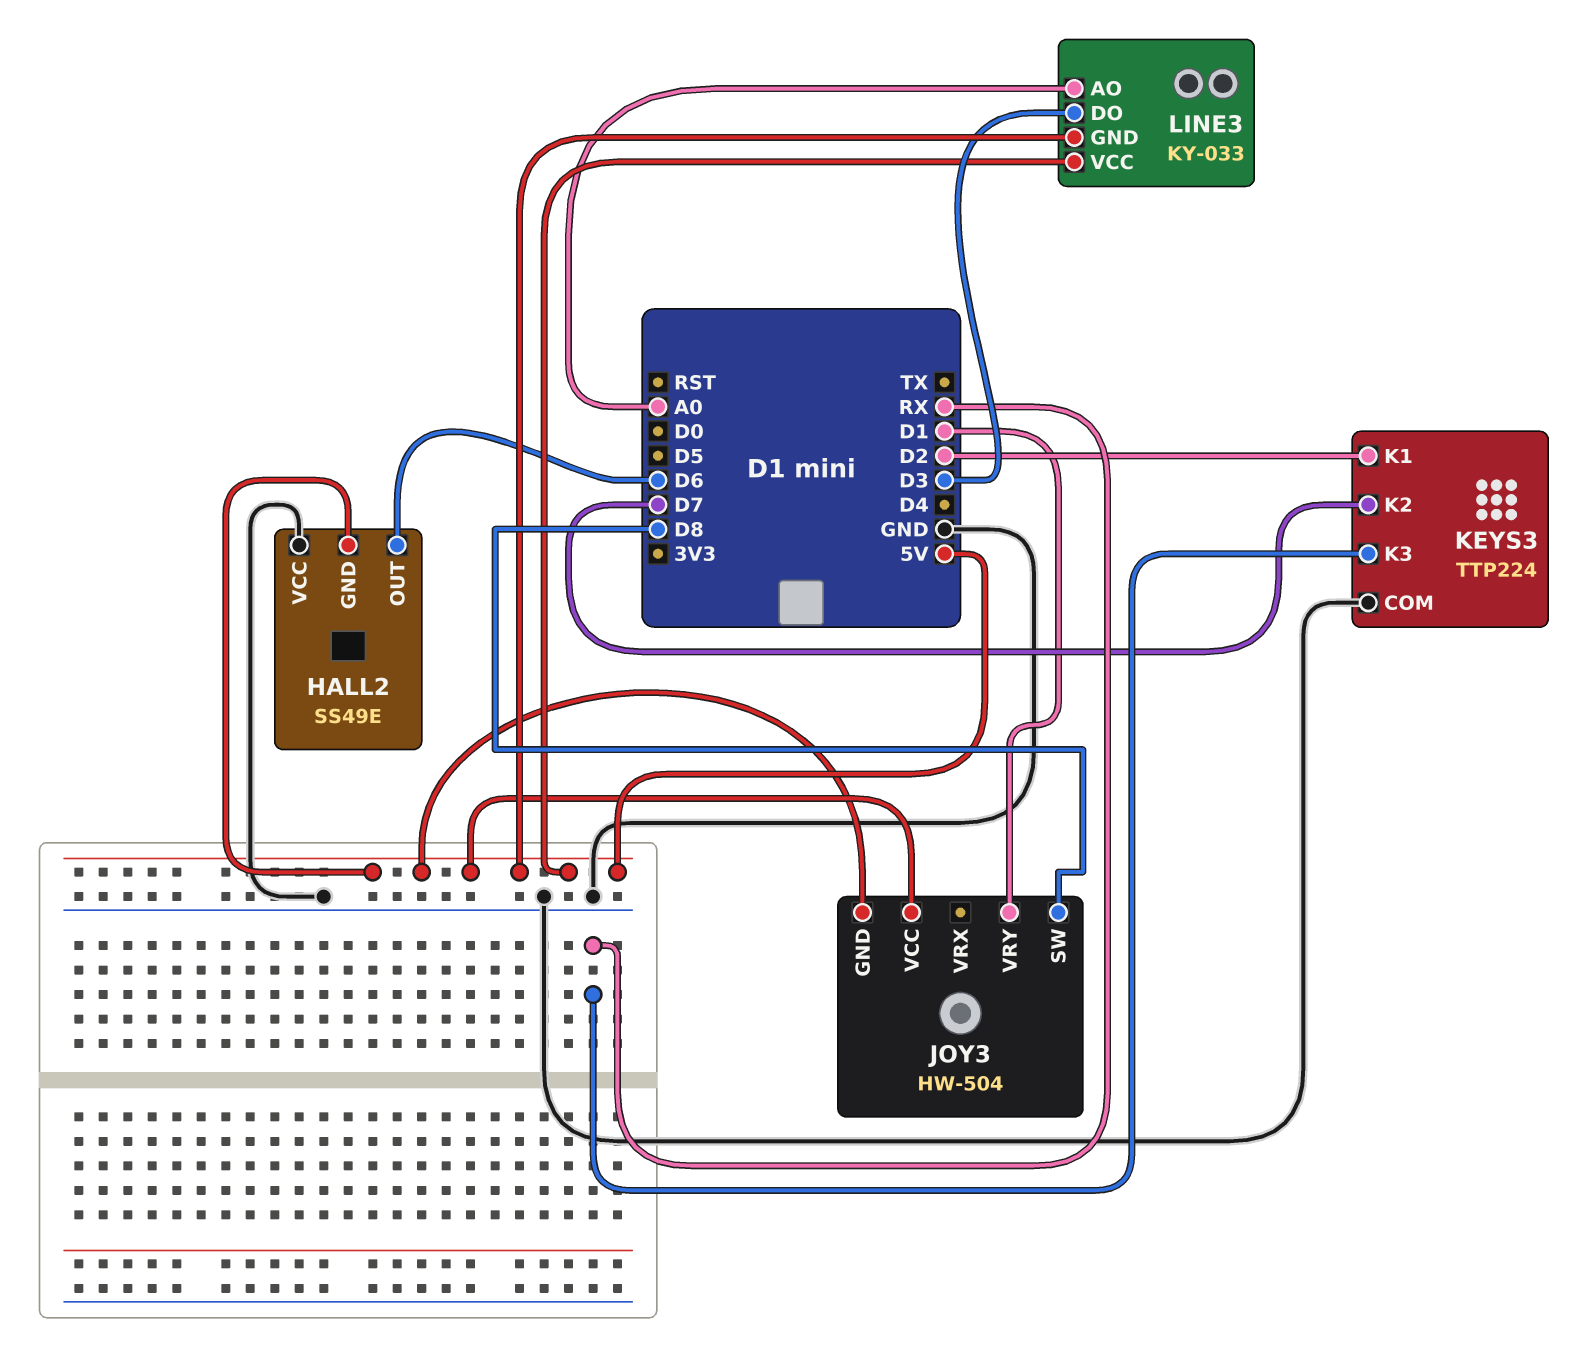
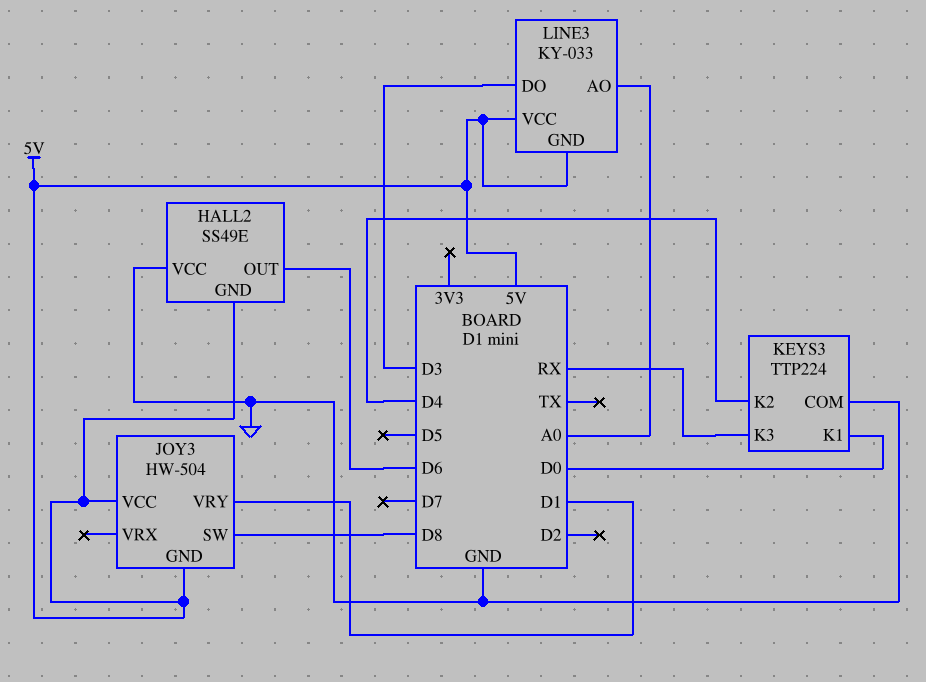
KEYS3 pin K1: D2 -> D0
KEYS3 pin K2: D7 -> D4

